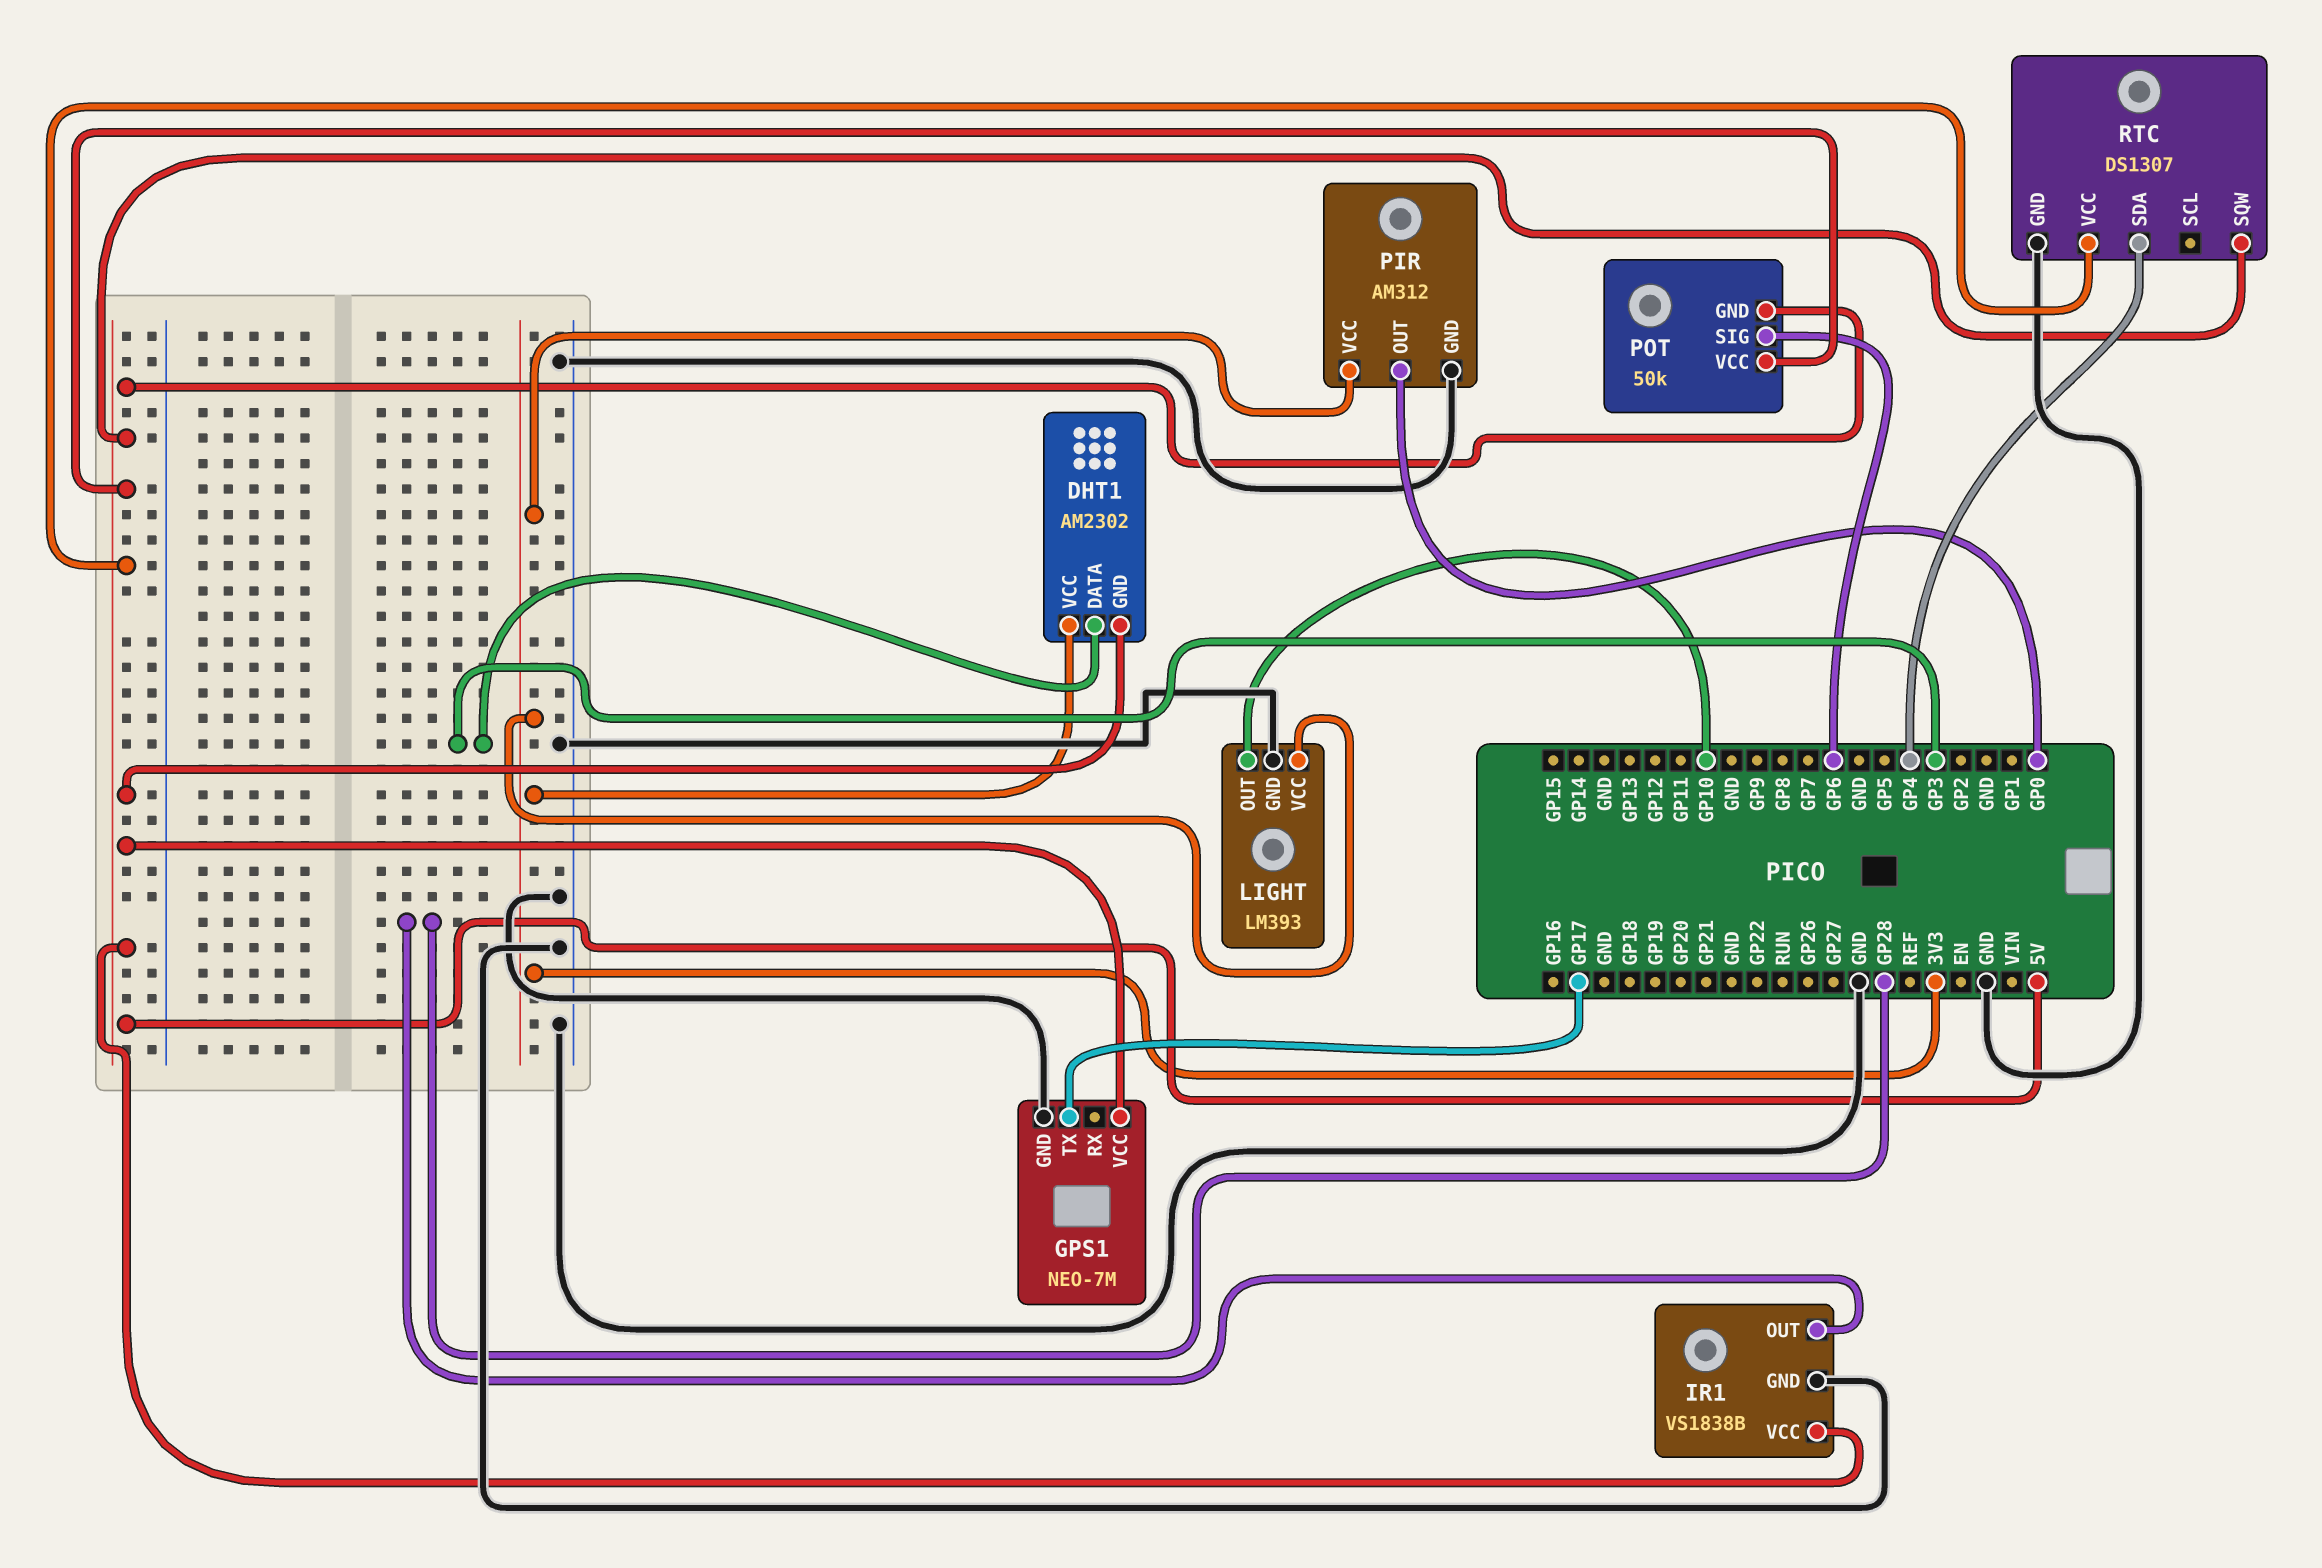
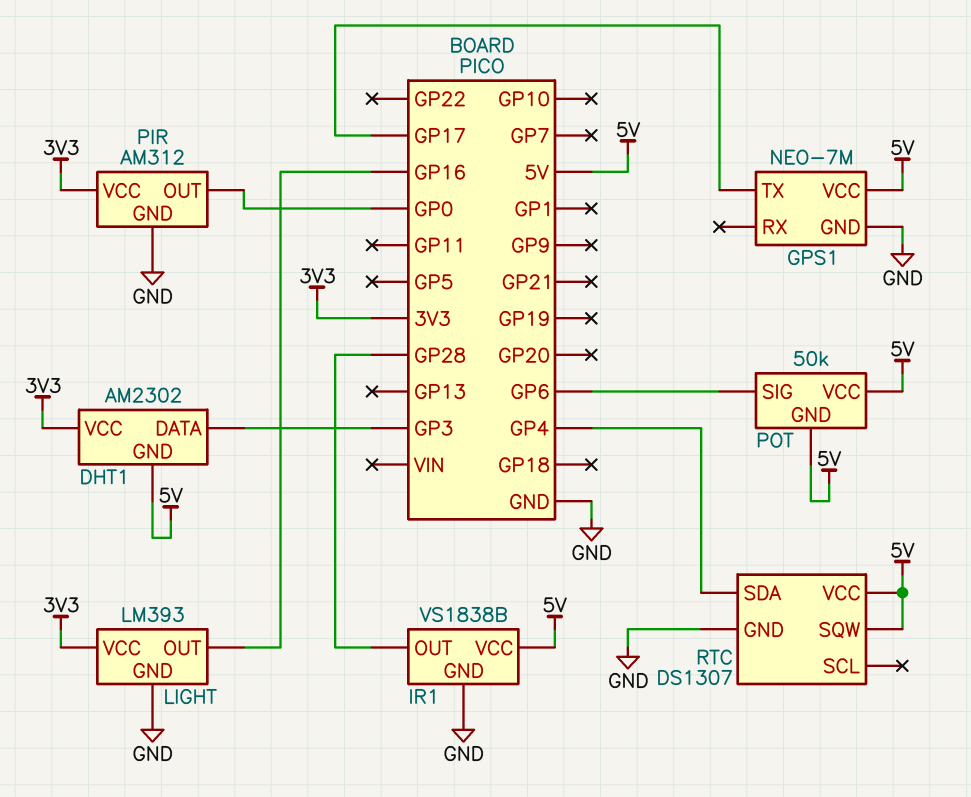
LIGHT pin OUT: GP10 -> GP16

